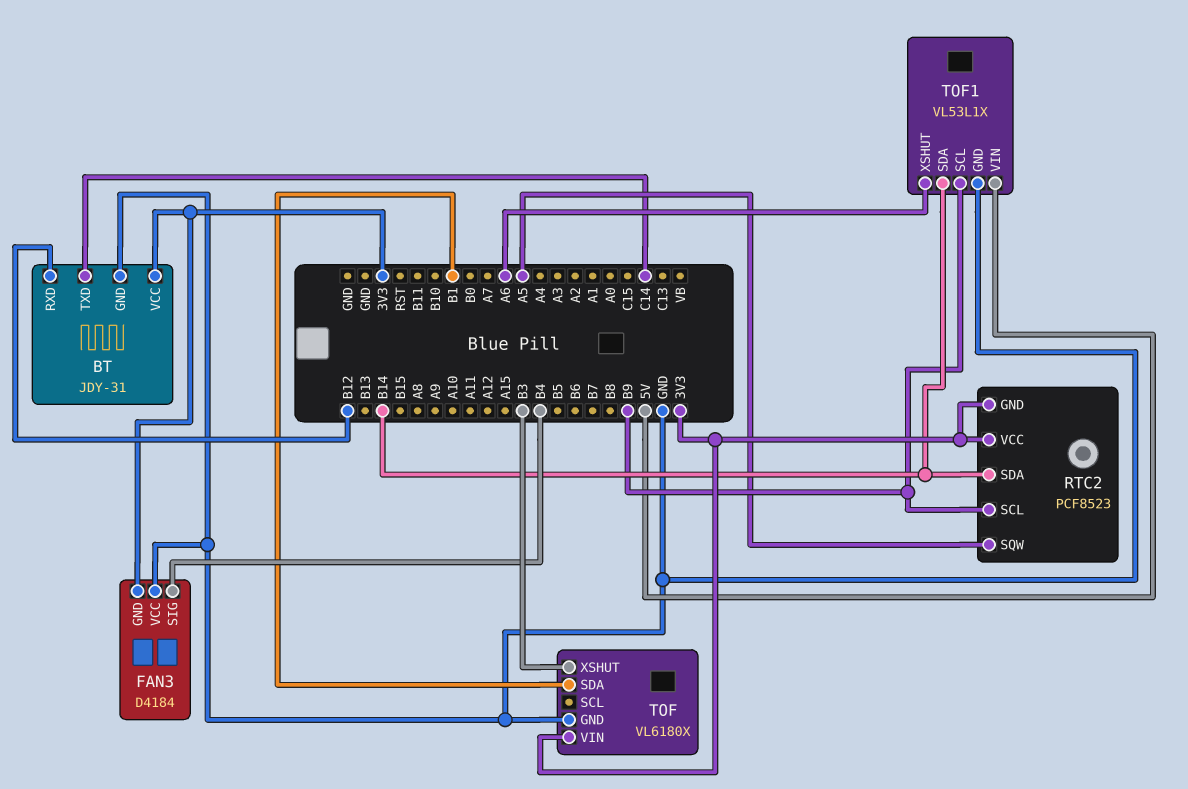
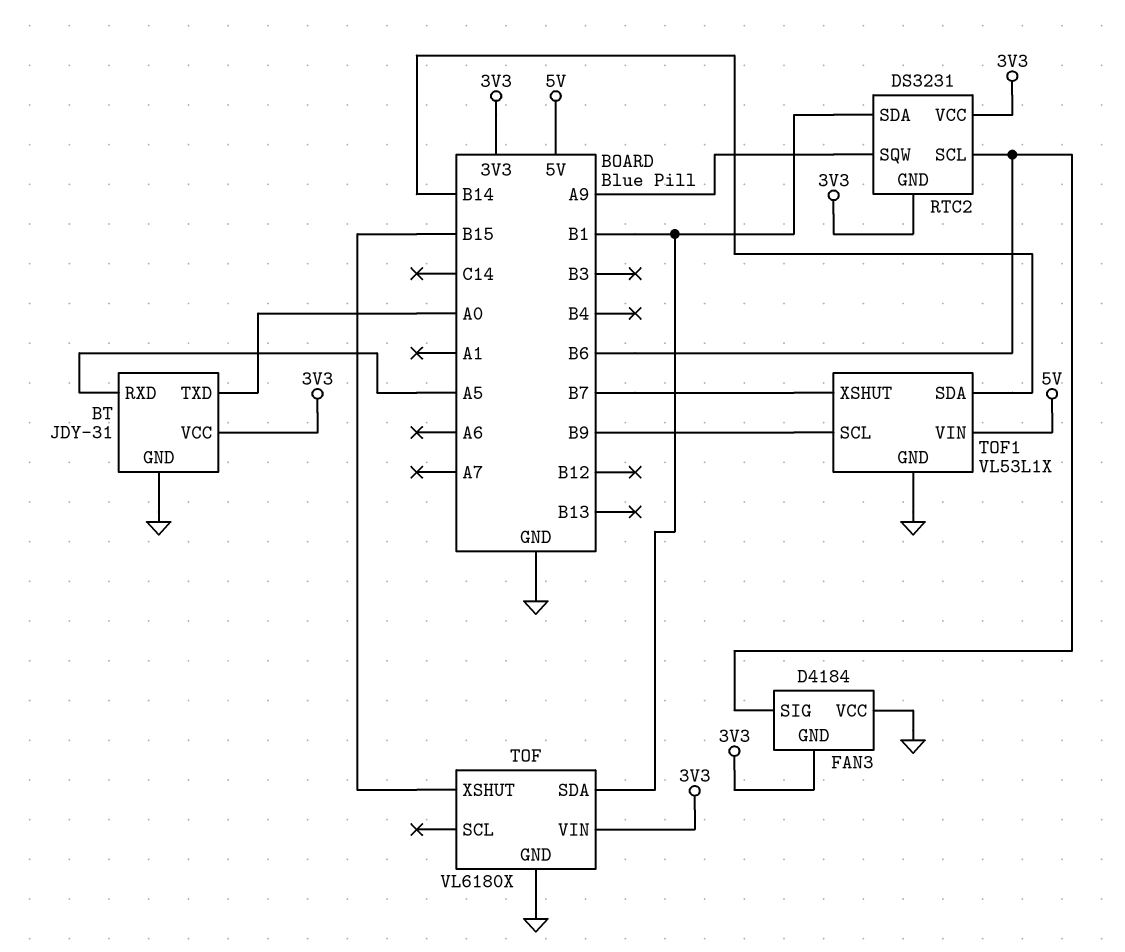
BT pin RXD: B12 -> A5
BT pin TXD: C14 -> A0
FAN3 pin SIG: B4 -> B6
RTC2: PCF8523 -> DS3231
RTC2 pin SCL: B9 -> B6
RTC2 pin SDA: B14 -> B1
RTC2 pin SQW: A5 -> A9
TOF pin XSHUT: B3 -> B15
TOF1 pin XSHUT: A6 -> B7

